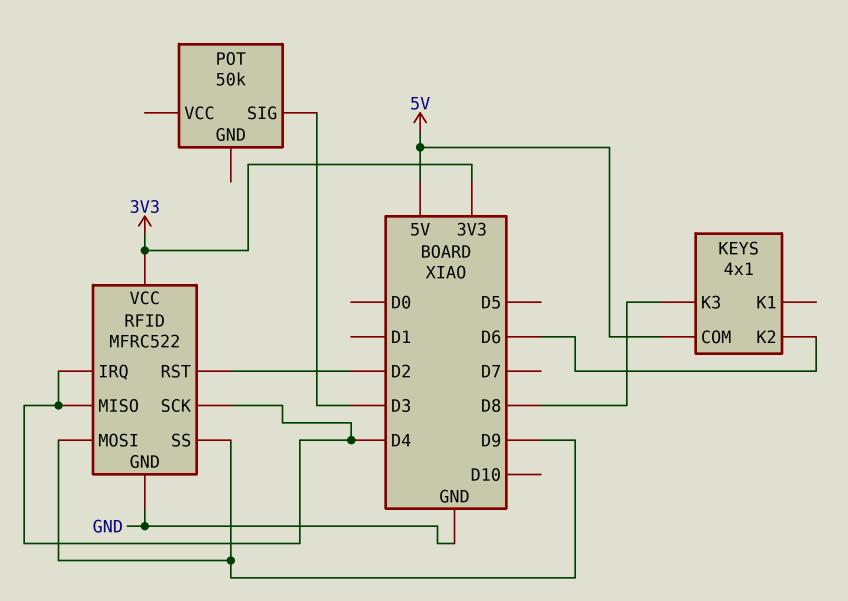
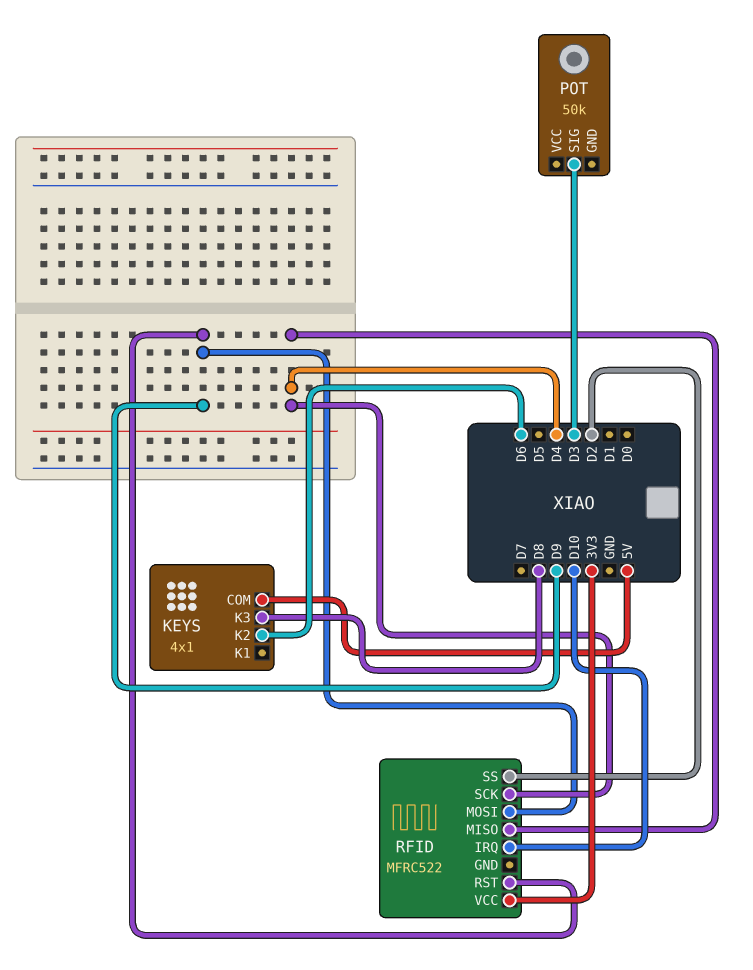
RFID pin GND: GND -> none
RFID pin IRQ: D4 -> D10
RFID pin RST: D2 -> D9
RFID pin SS: D9 -> D2

